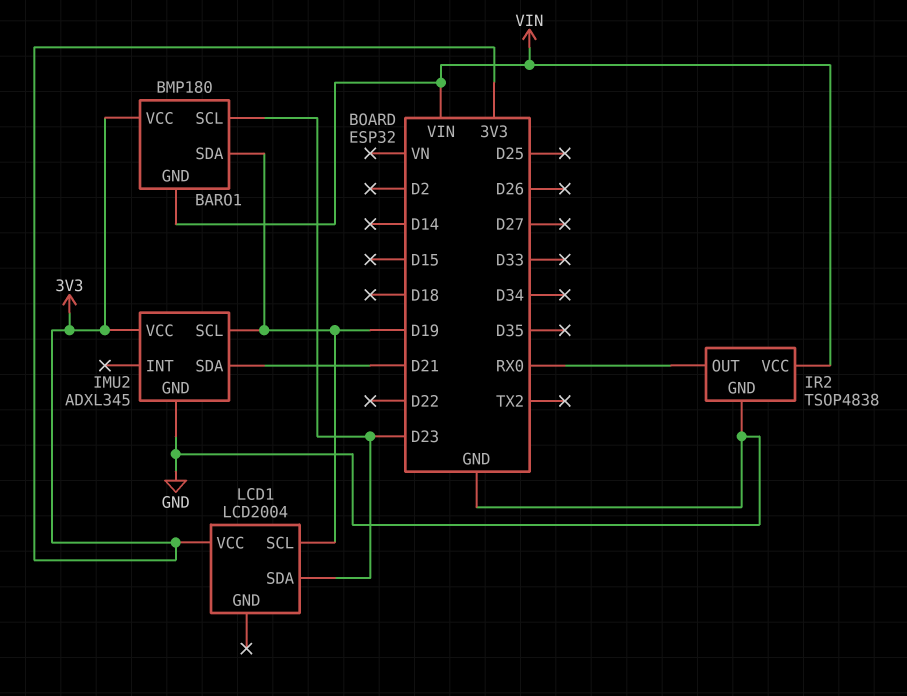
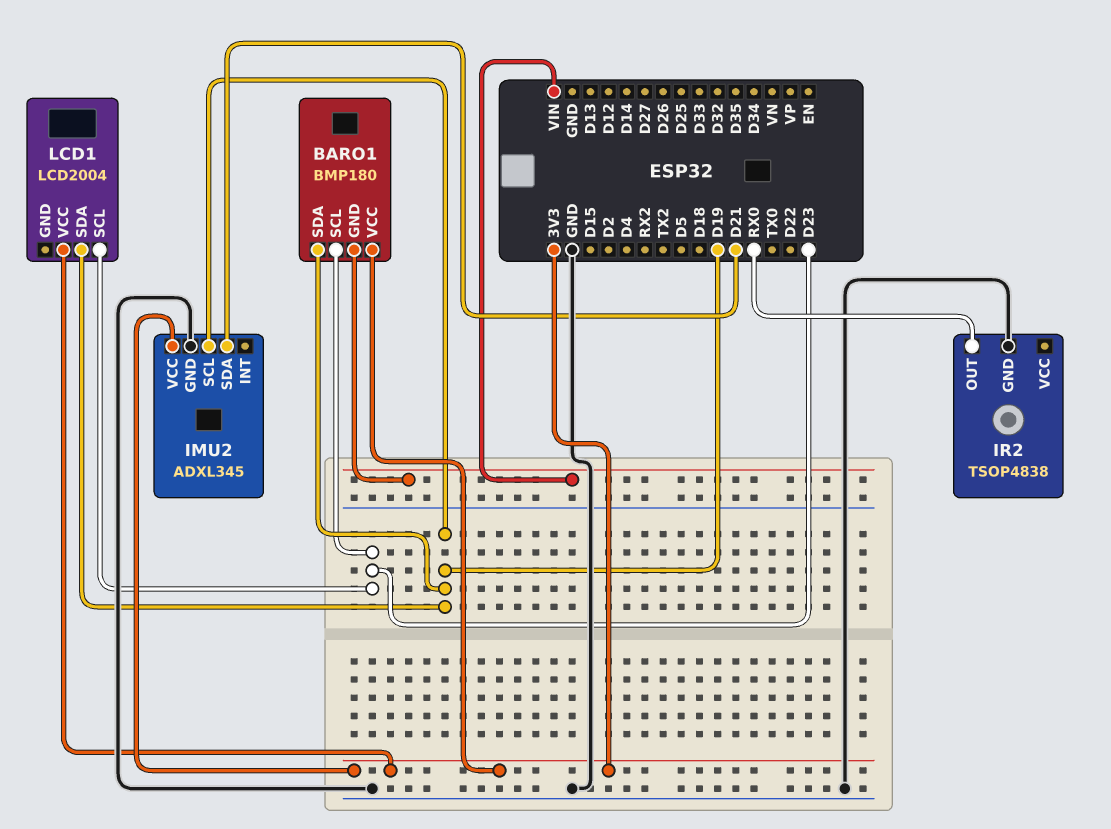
IR2 pin VCC: VIN -> none
LCD1 pin SCL: D19 -> D23
LCD1 pin SDA: D23 -> D19

